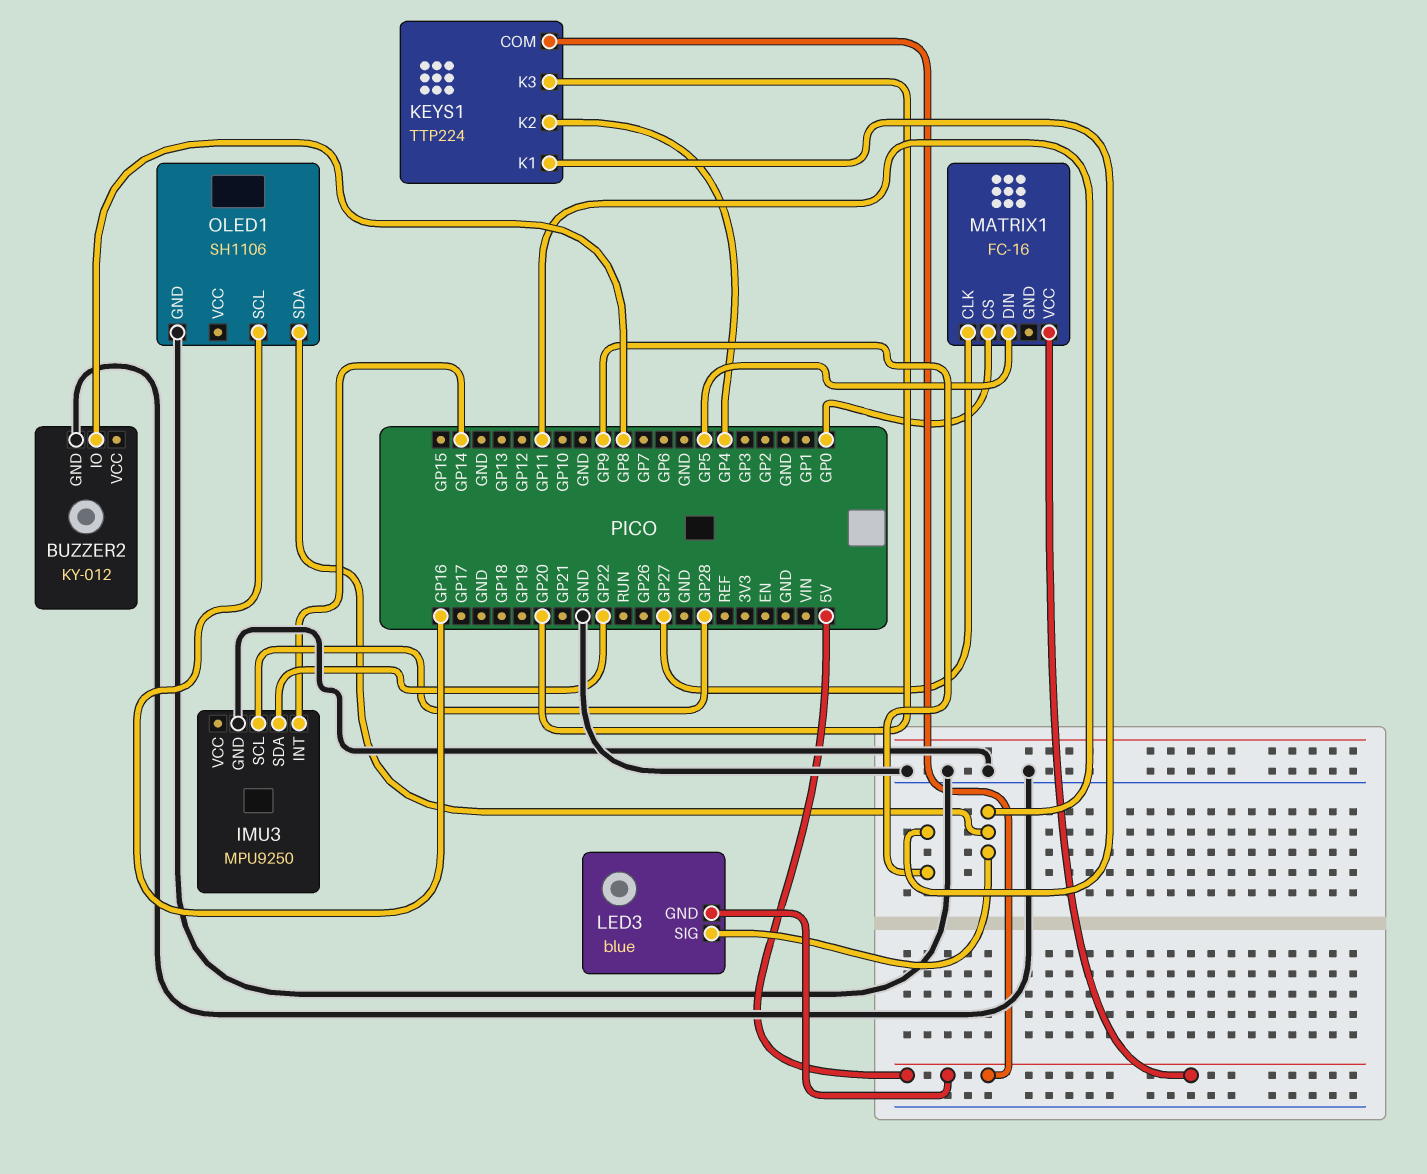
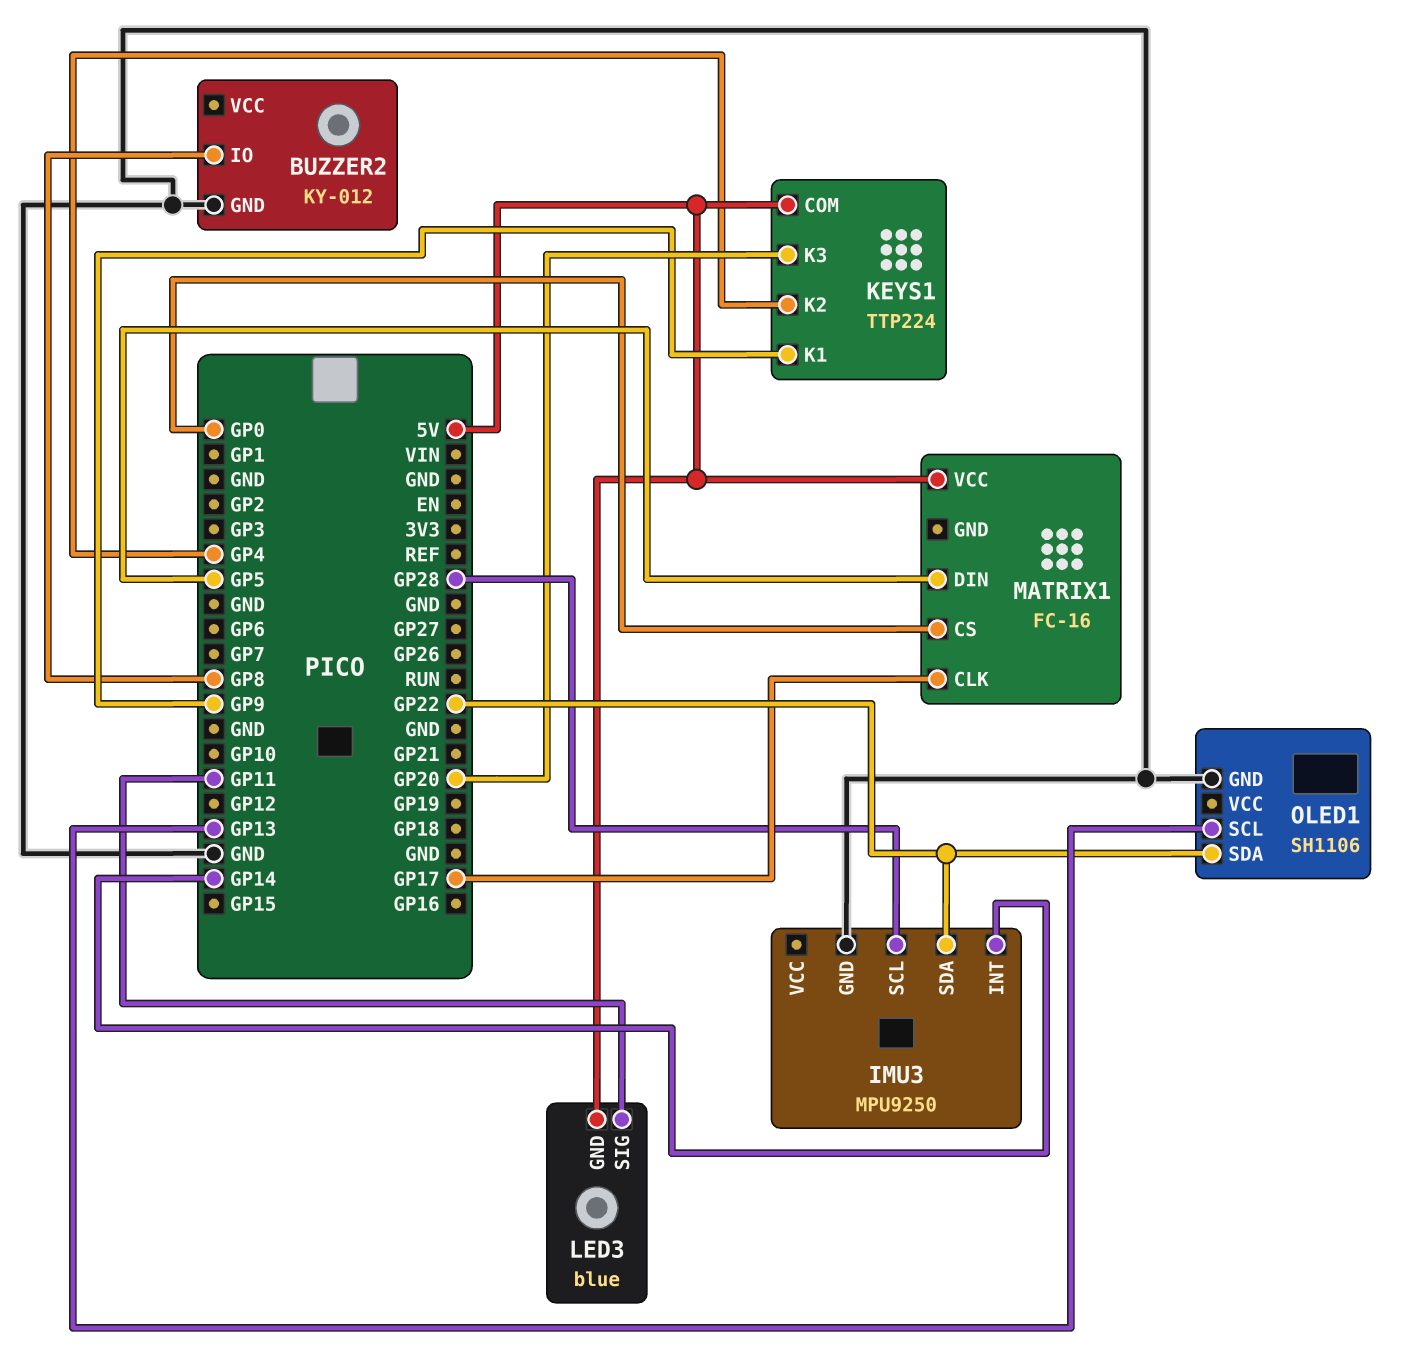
MATRIX1 pin CLK: GP27 -> GP17
OLED1 pin SCL: GP16 -> GP13
OLED1 pin SDA: GP11 -> GP22

